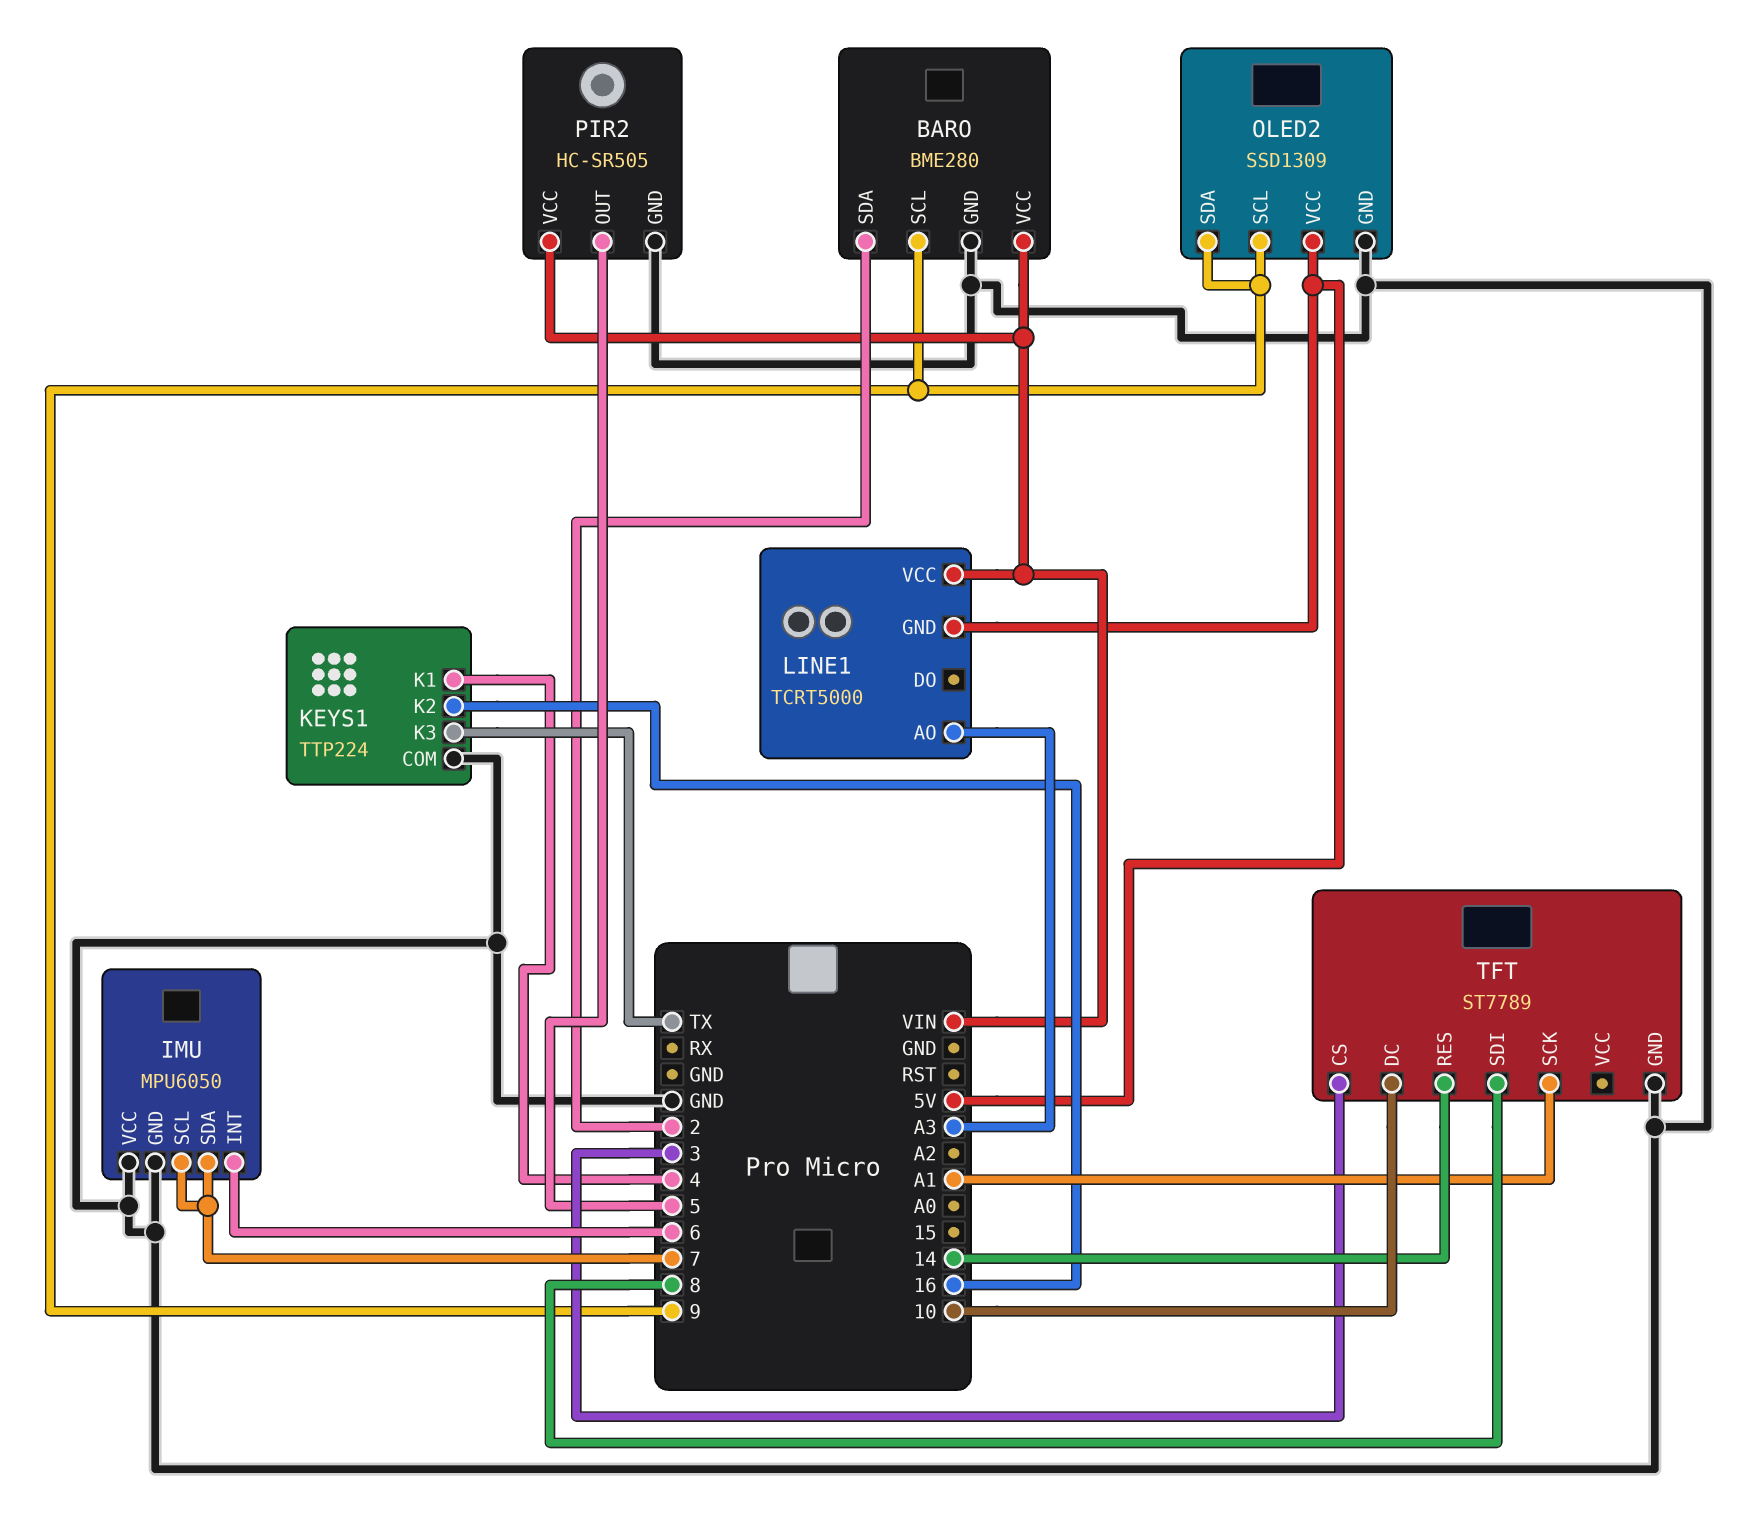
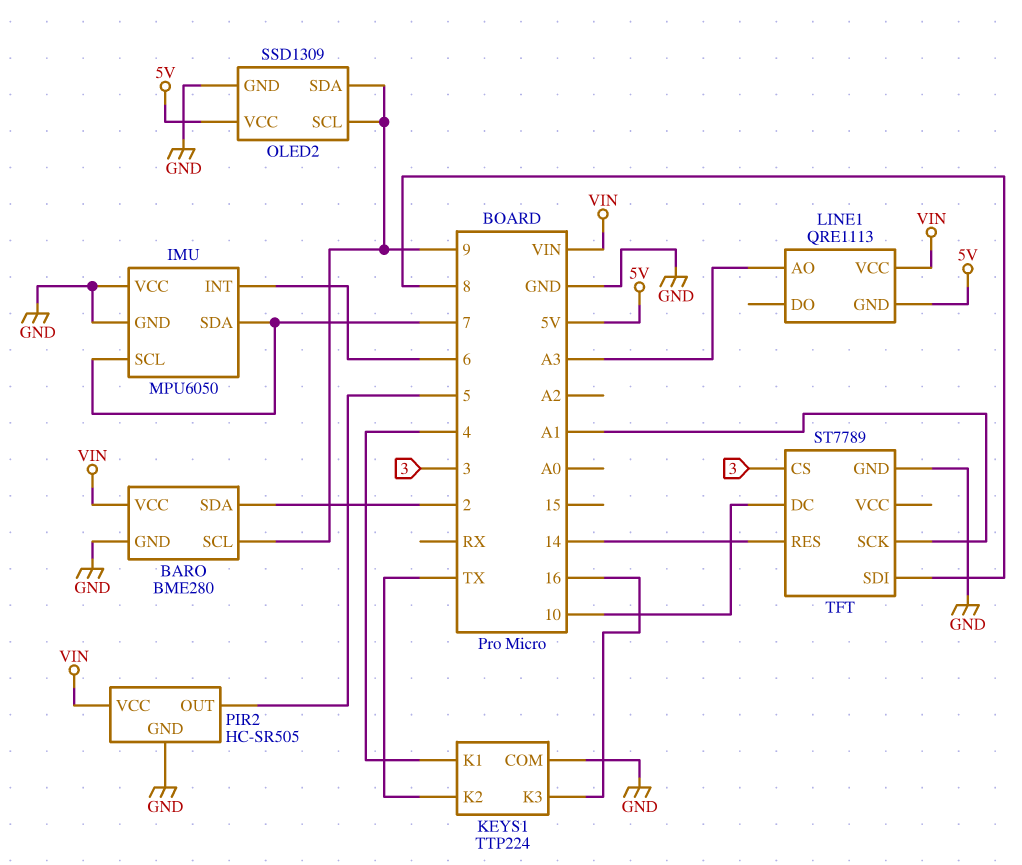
KEYS1 pin K2: 16 -> TX
KEYS1 pin K3: TX -> 16
LINE1: TCRT5000 -> QRE1113

